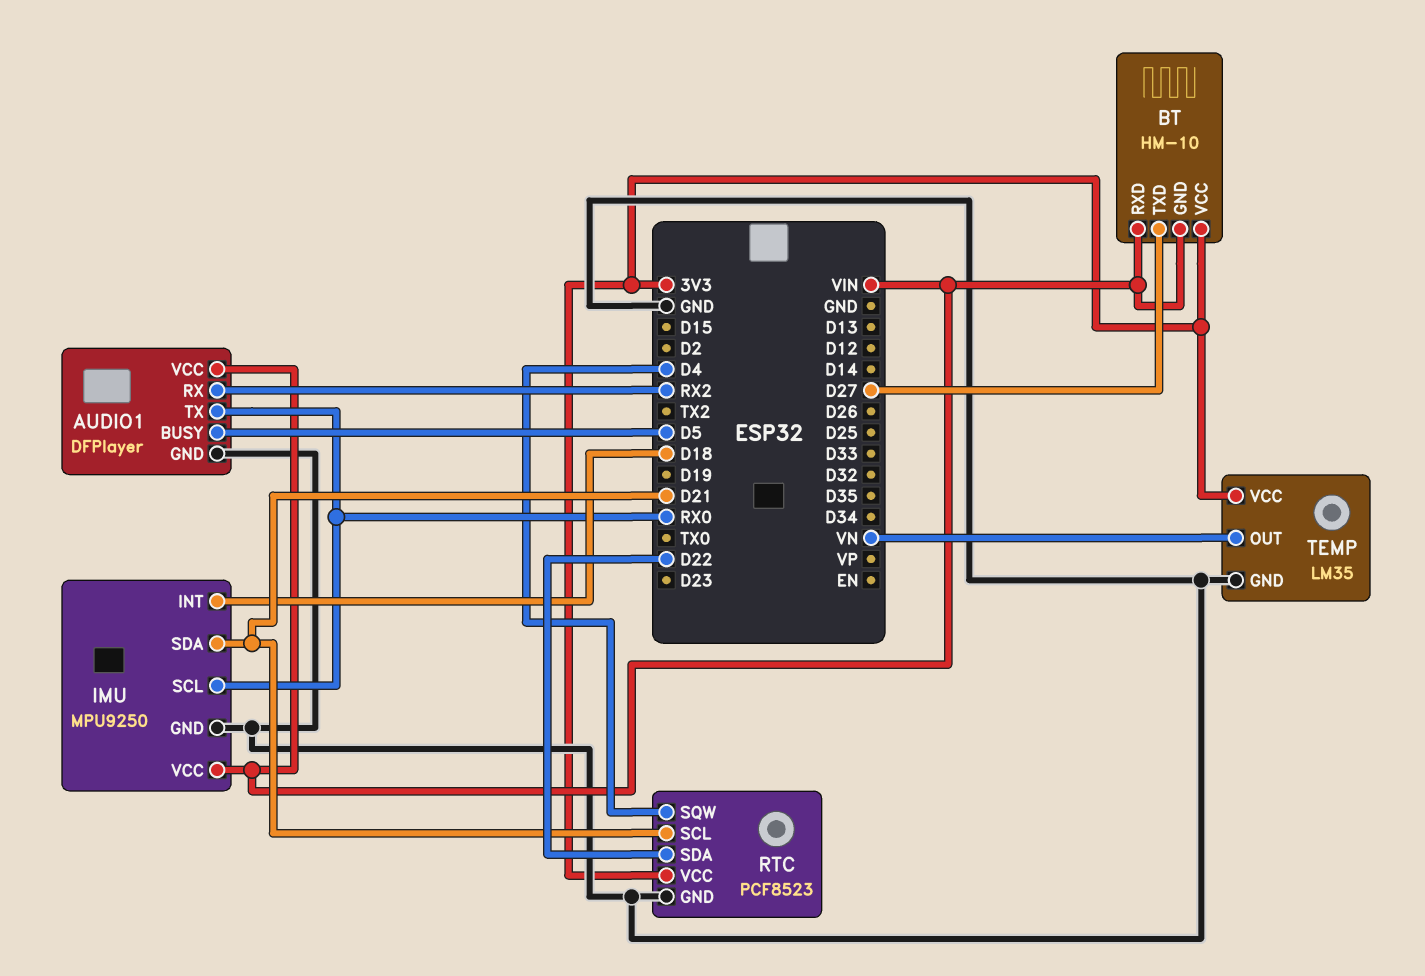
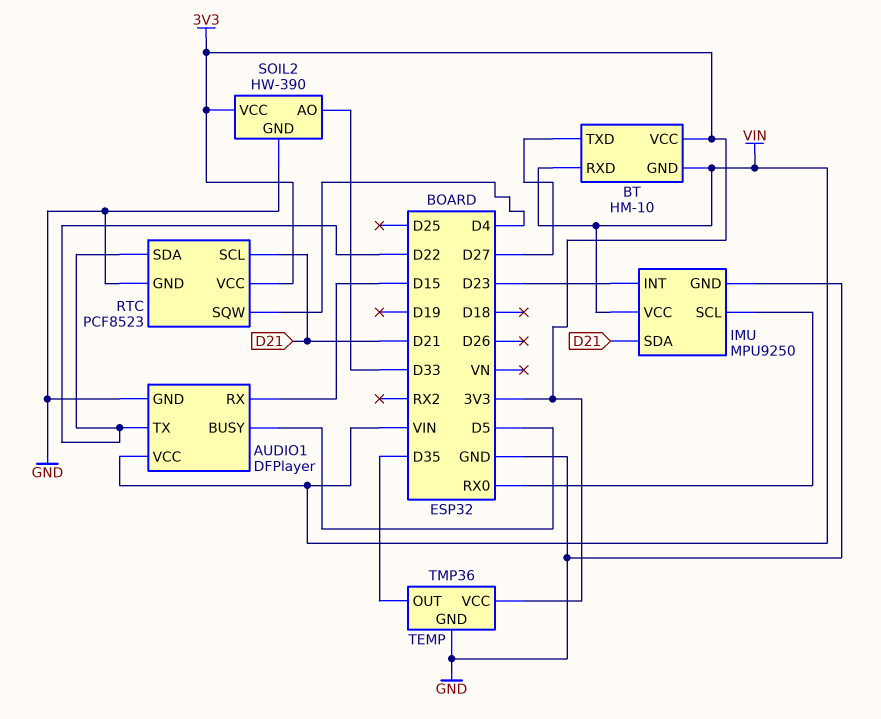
AUDIO1 pin RX: RX2 -> D15
AUDIO1 pin TX: RX0 -> D22
IMU pin INT: D18 -> D23
SOIL2: none -> HW-390
SOIL2 pin AO: none -> D33
SOIL2 pin GND: none -> GND
SOIL2 pin VCC: none -> 3V3
TEMP: LM35 -> TMP36
TEMP pin OUT: VN -> D35

